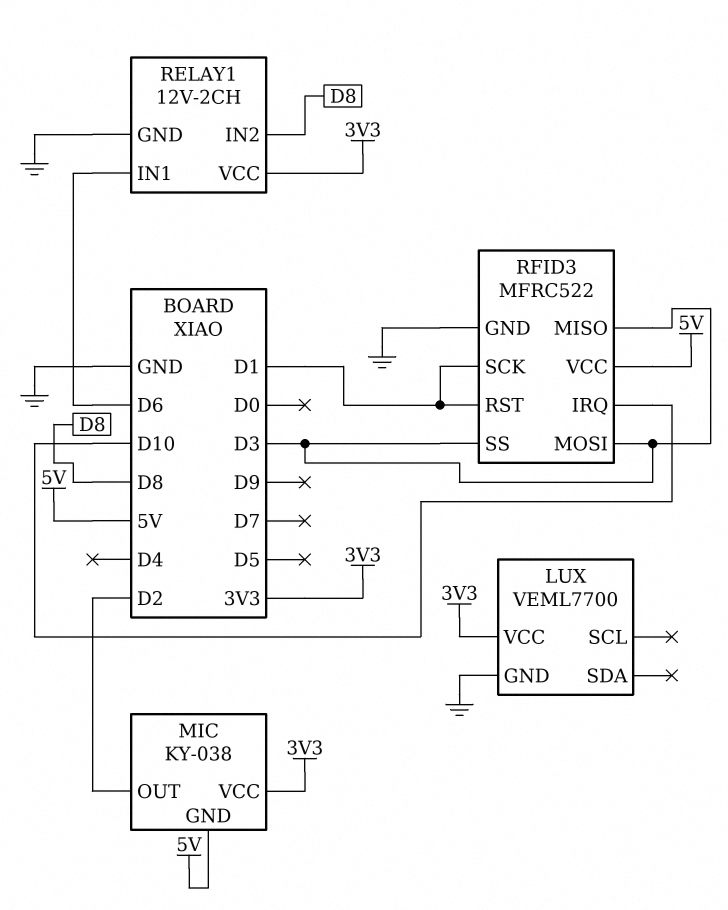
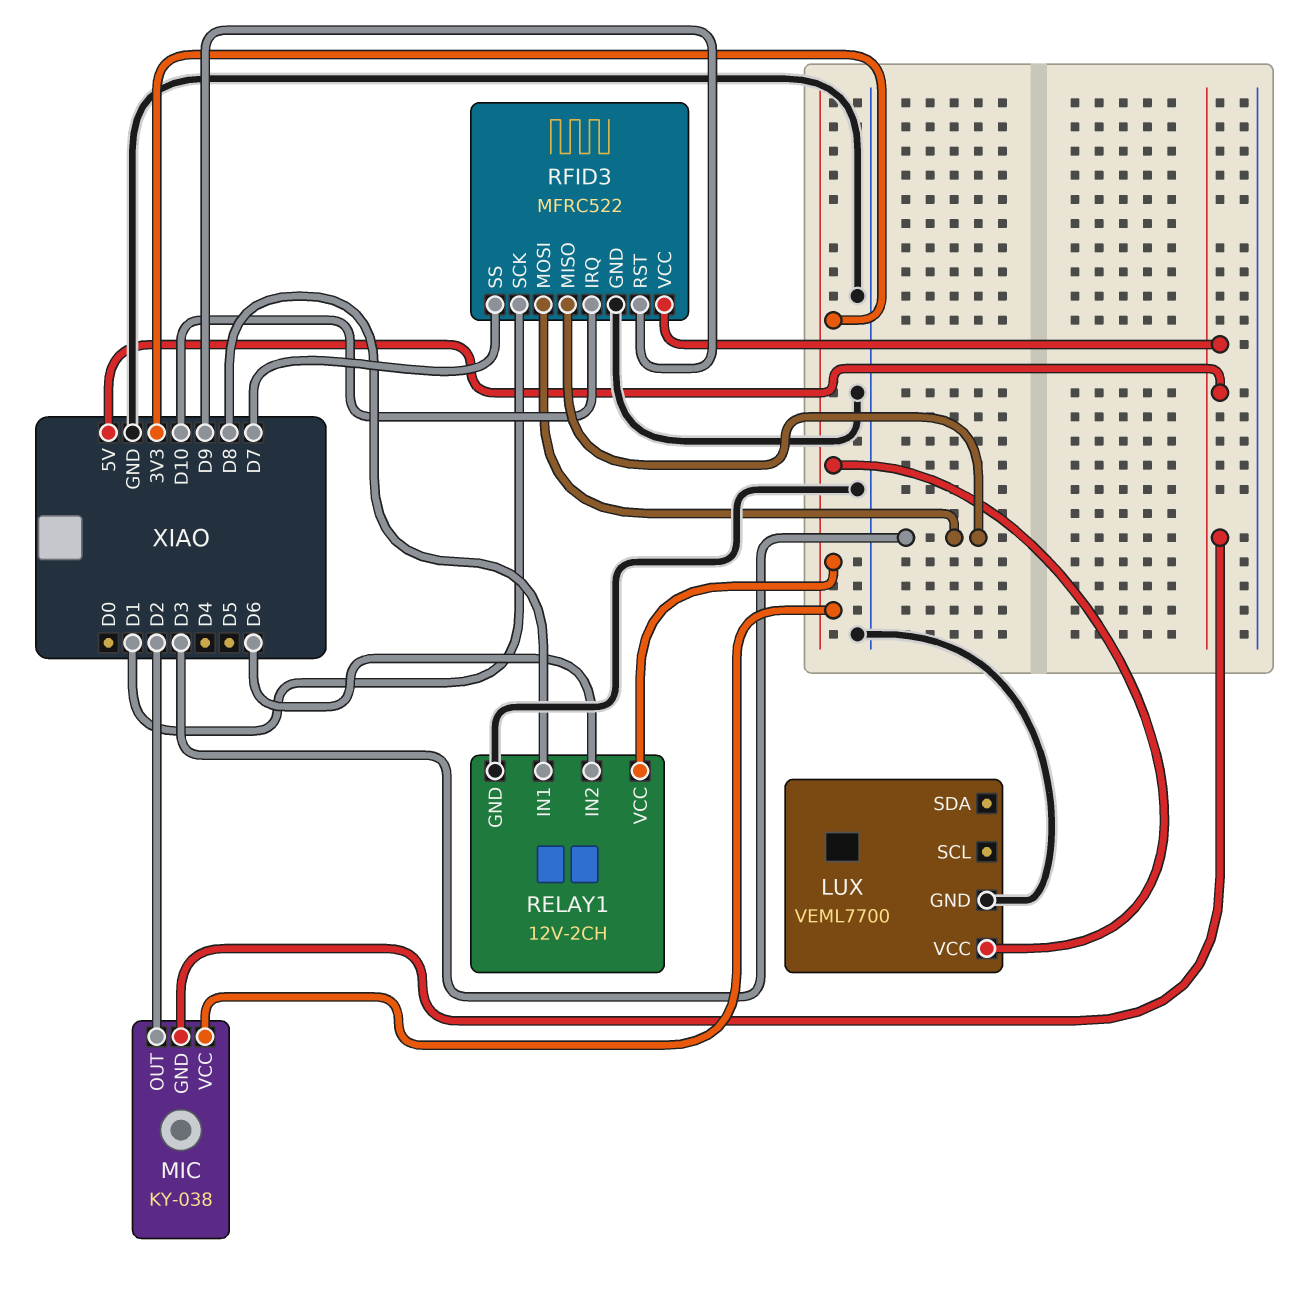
RELAY1 pin IN1: D6 -> D8
RELAY1 pin IN2: D8 -> D6
RFID3 pin RST: D1 -> D9
RFID3 pin SS: D3 -> D7

